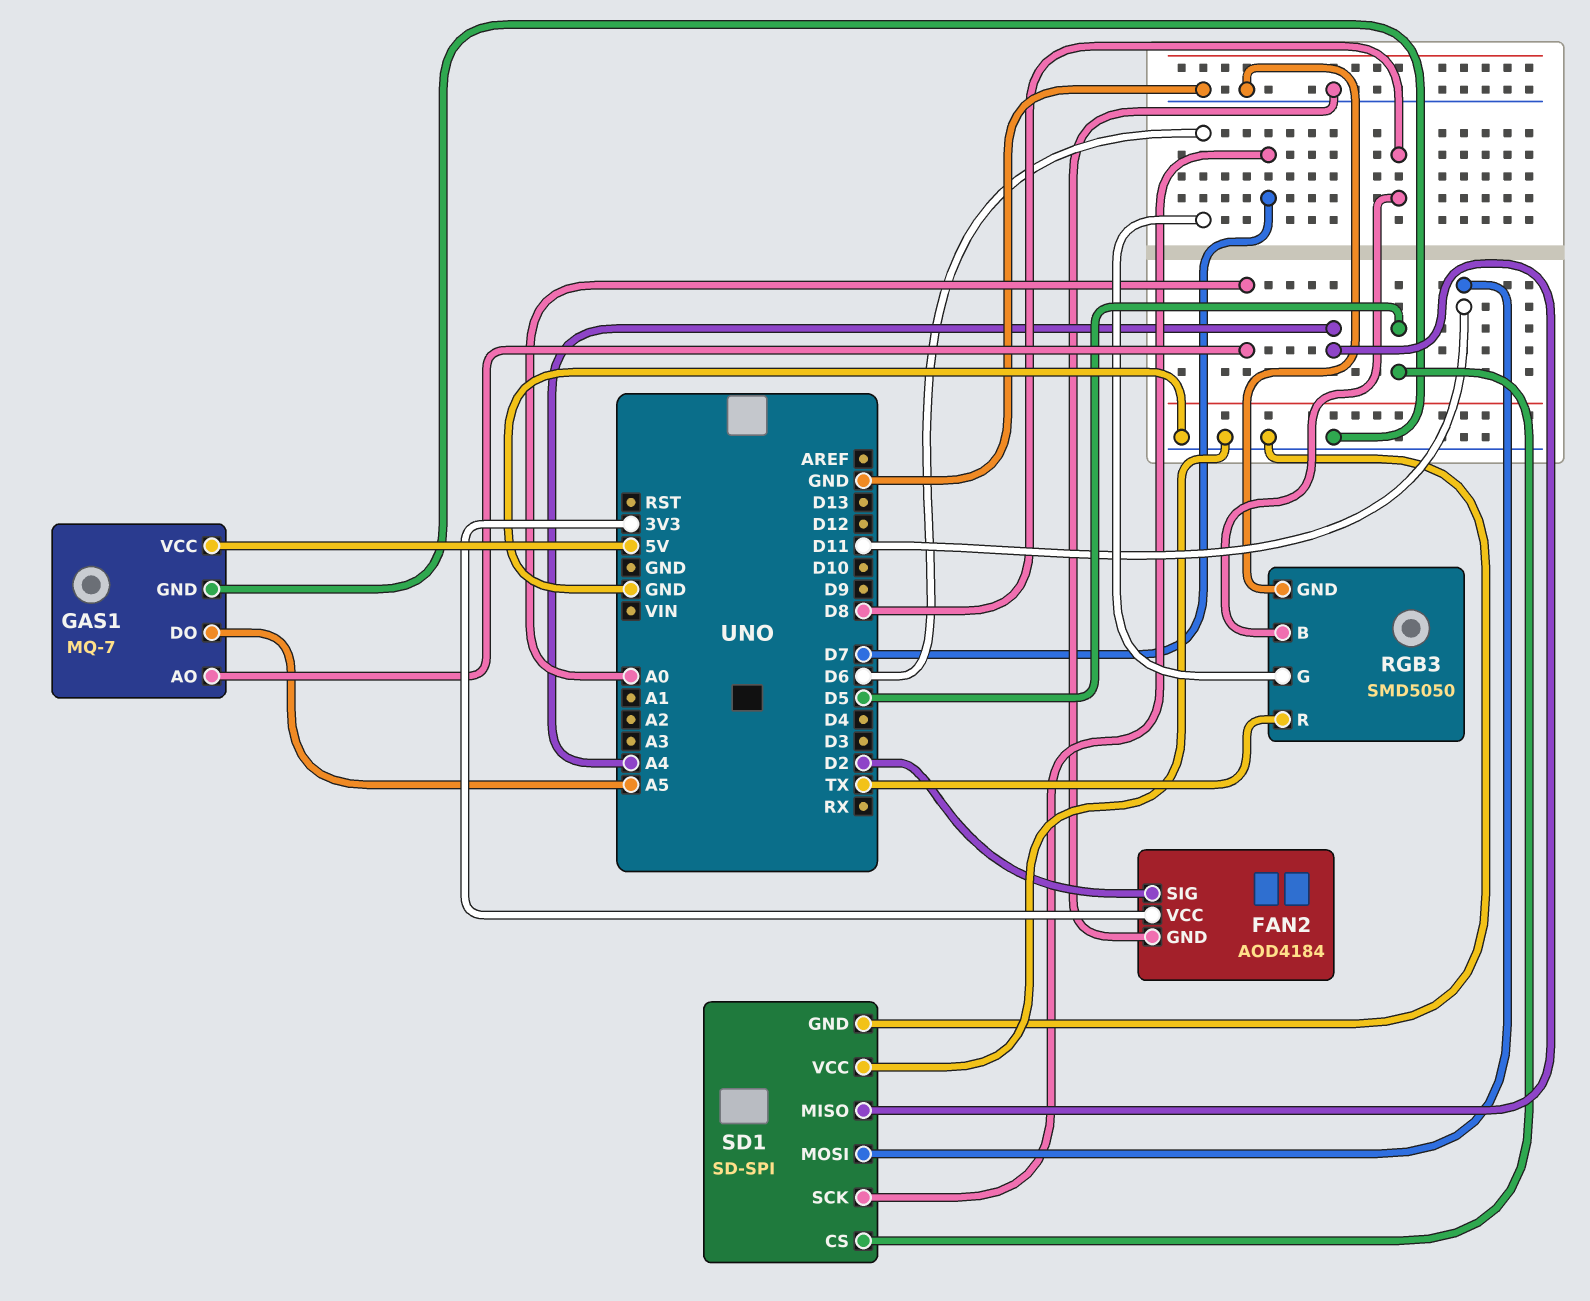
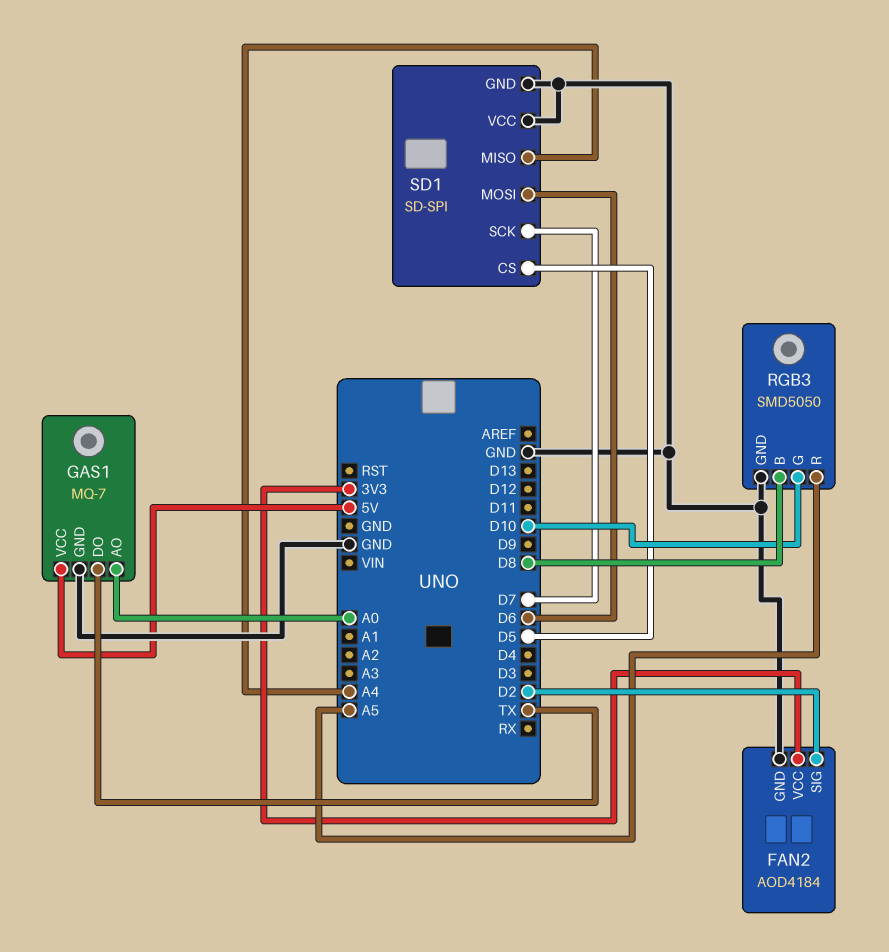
GAS1 pin DO: A5 -> TX
RGB3 pin G: D6 -> D10
RGB3 pin R: TX -> A5
SD1 pin MOSI: D11 -> D6

